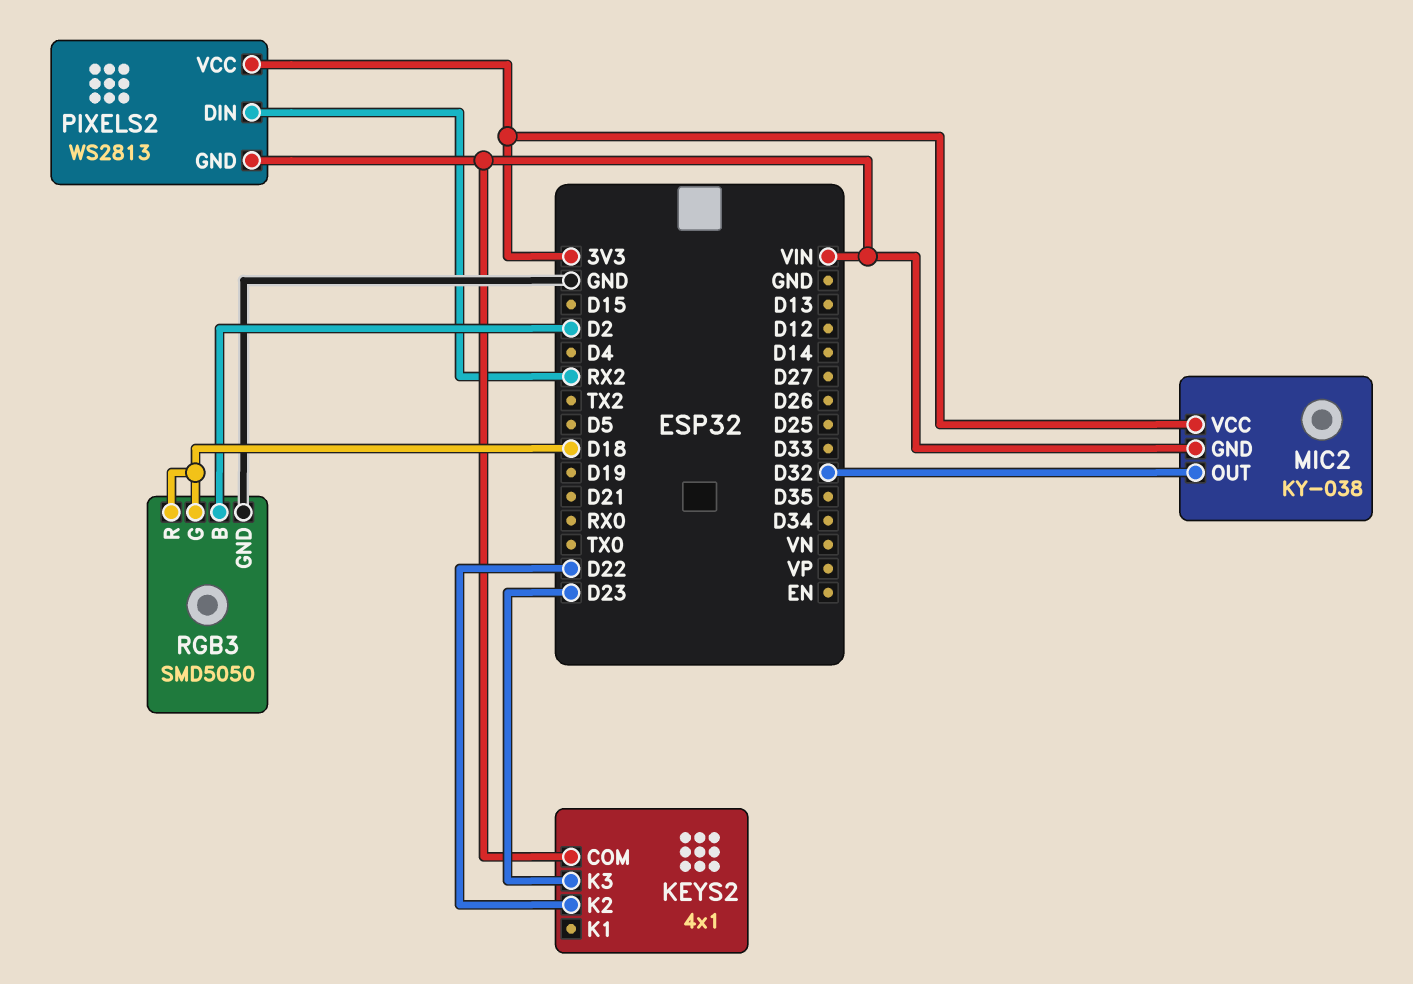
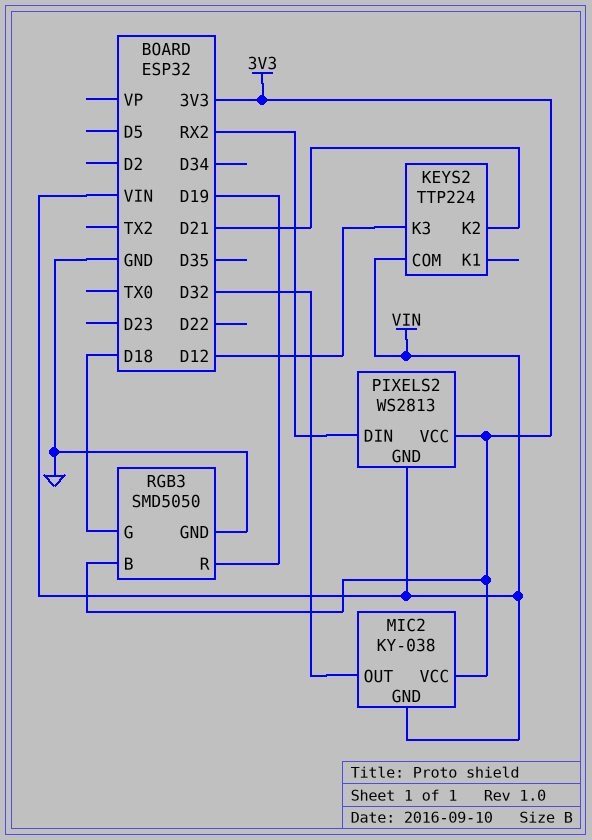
KEYS2: 4x1 -> TTP224
KEYS2 pin K2: D22 -> D21
KEYS2 pin K3: D23 -> D12
RGB3 pin B: D2 -> 3V3
RGB3 pin R: D18 -> D19

